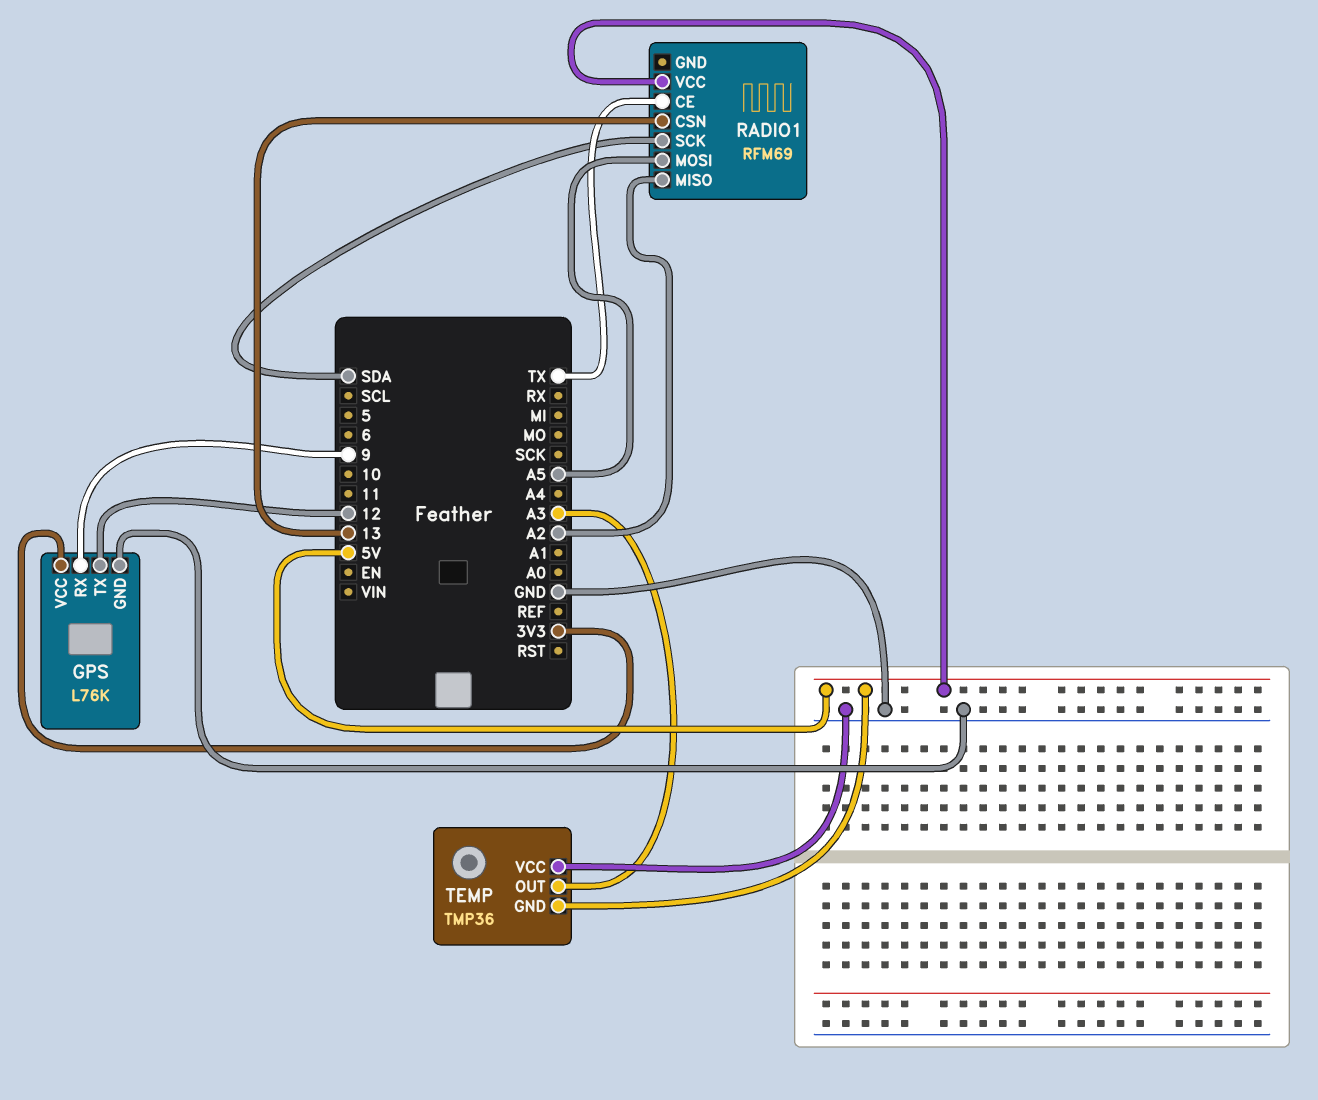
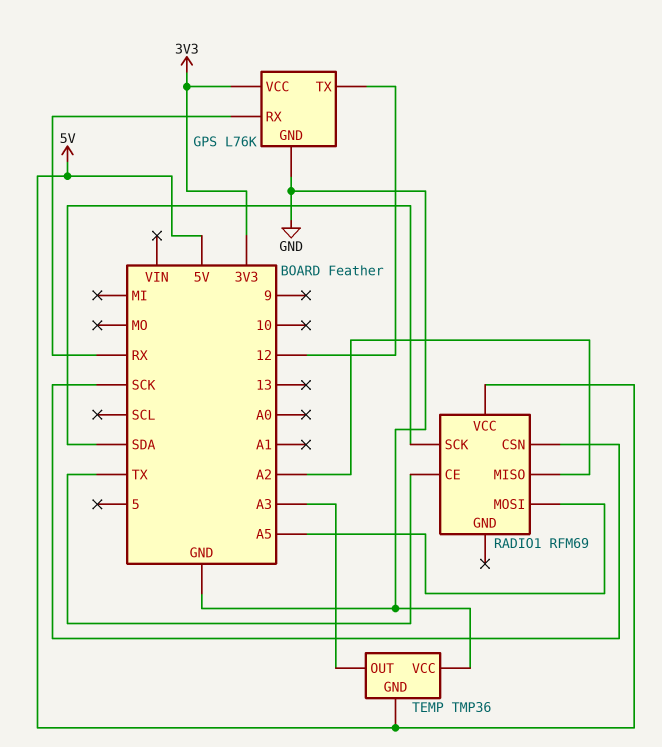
GPS pin RX: 9 -> RX
RADIO1 pin CSN: 13 -> SCK

